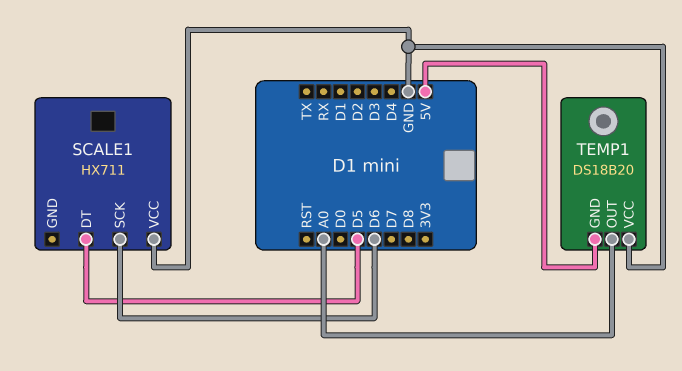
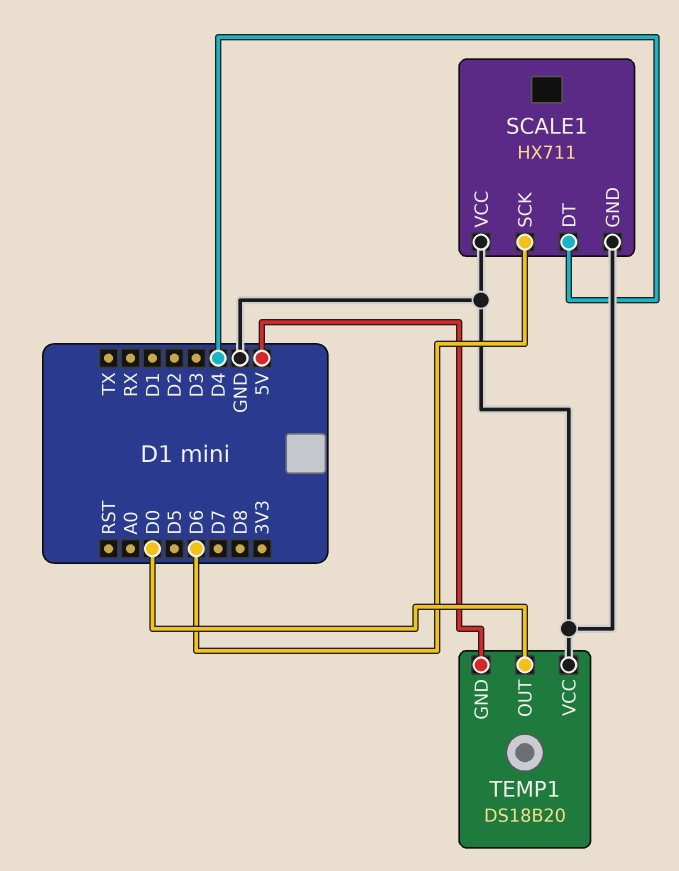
SCALE1 pin DT: D5 -> D4
SCALE1 pin GND: none -> GND
TEMP1 pin OUT: A0 -> D0

